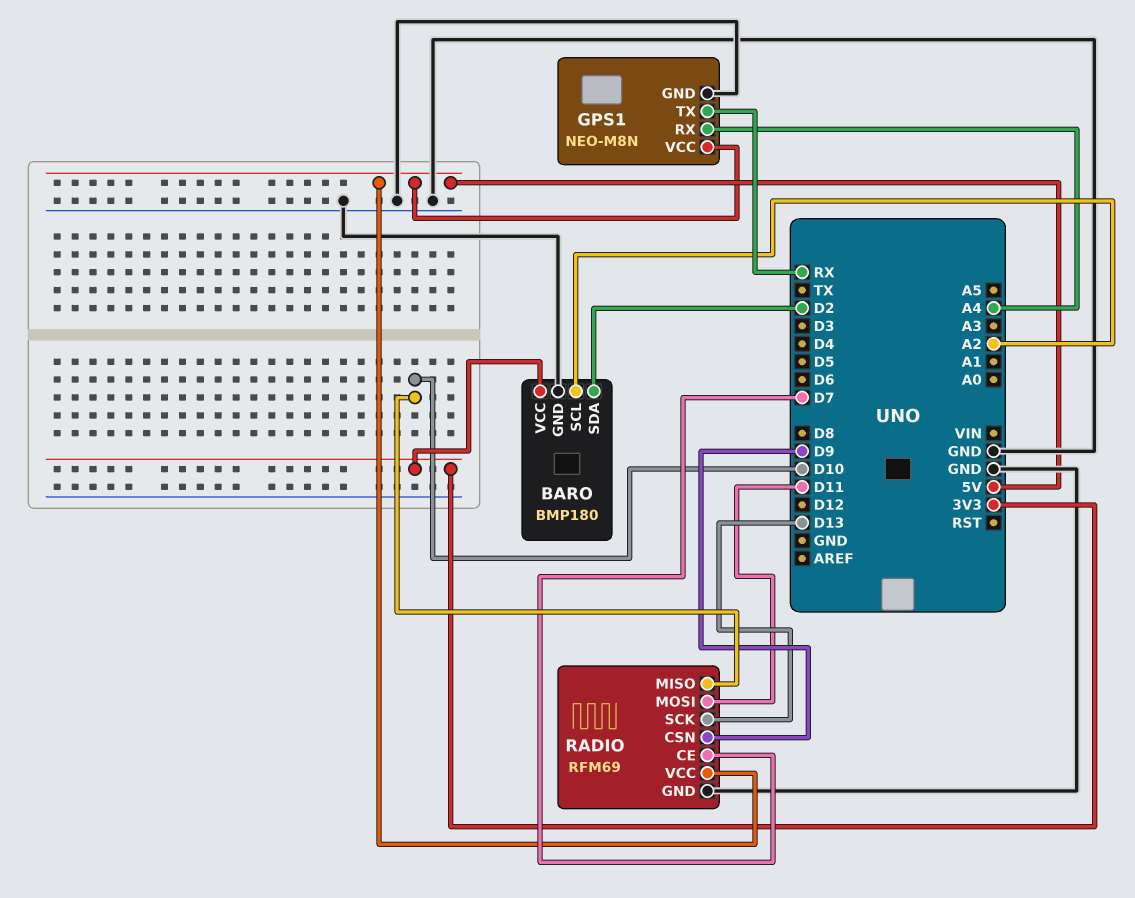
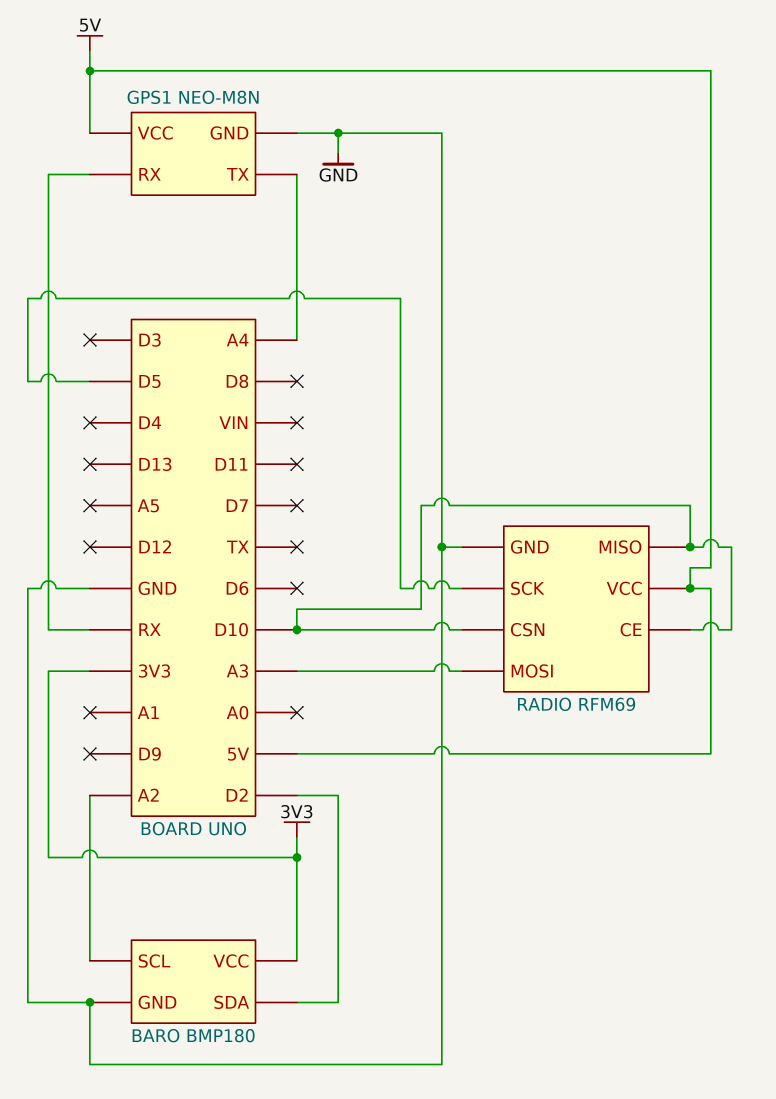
GPS1 pin RX: A4 -> RX
GPS1 pin TX: RX -> A4
RADIO pin CE: D7 -> D10
RADIO pin CSN: D9 -> D10
RADIO pin MOSI: D11 -> A3
RADIO pin SCK: D13 -> D5

